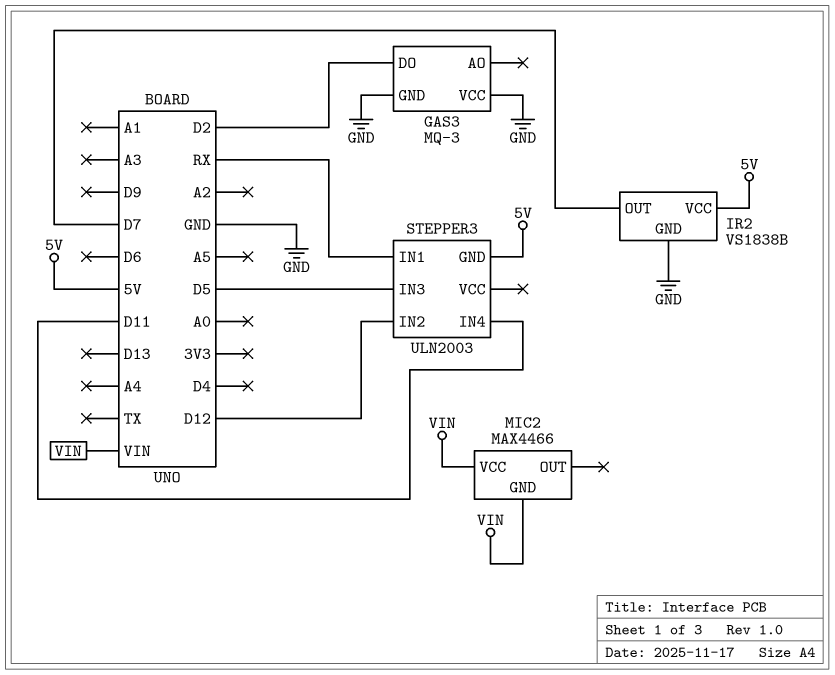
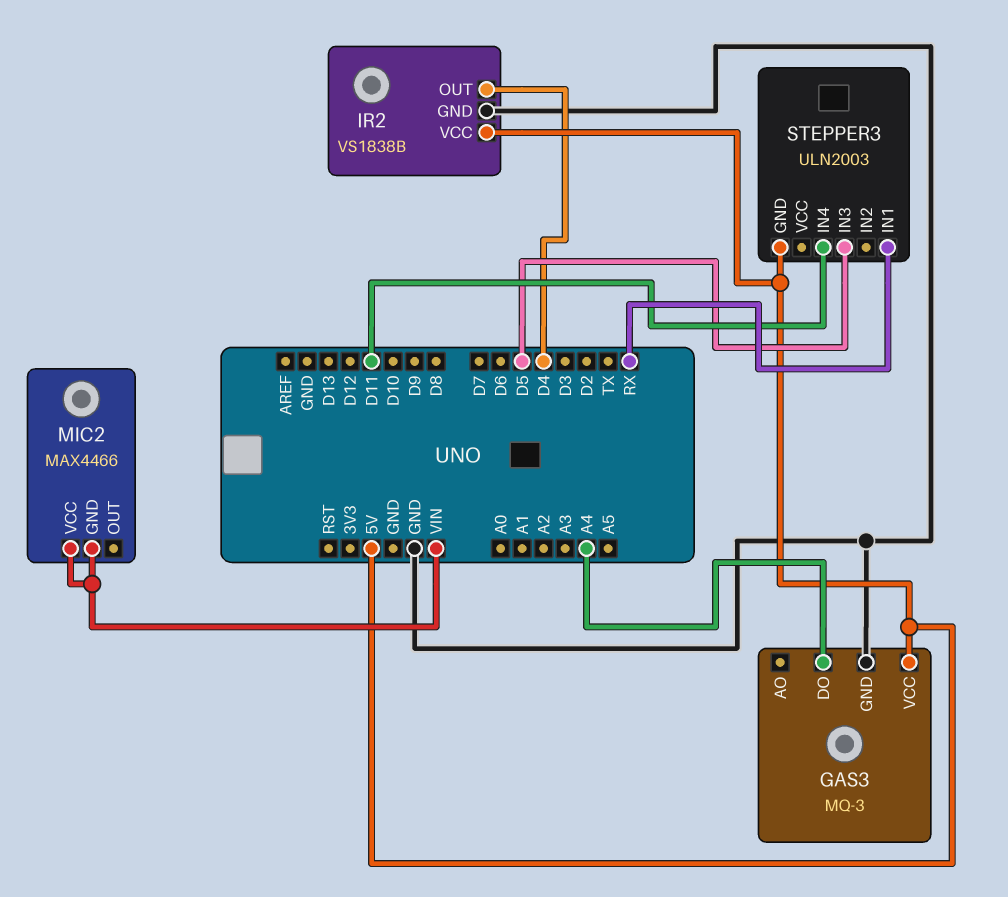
GAS3 pin DO: D2 -> A4
GAS3 pin VCC: GND -> 5V
IR2 pin OUT: D7 -> D4
STEPPER3 pin IN2: D12 -> none

